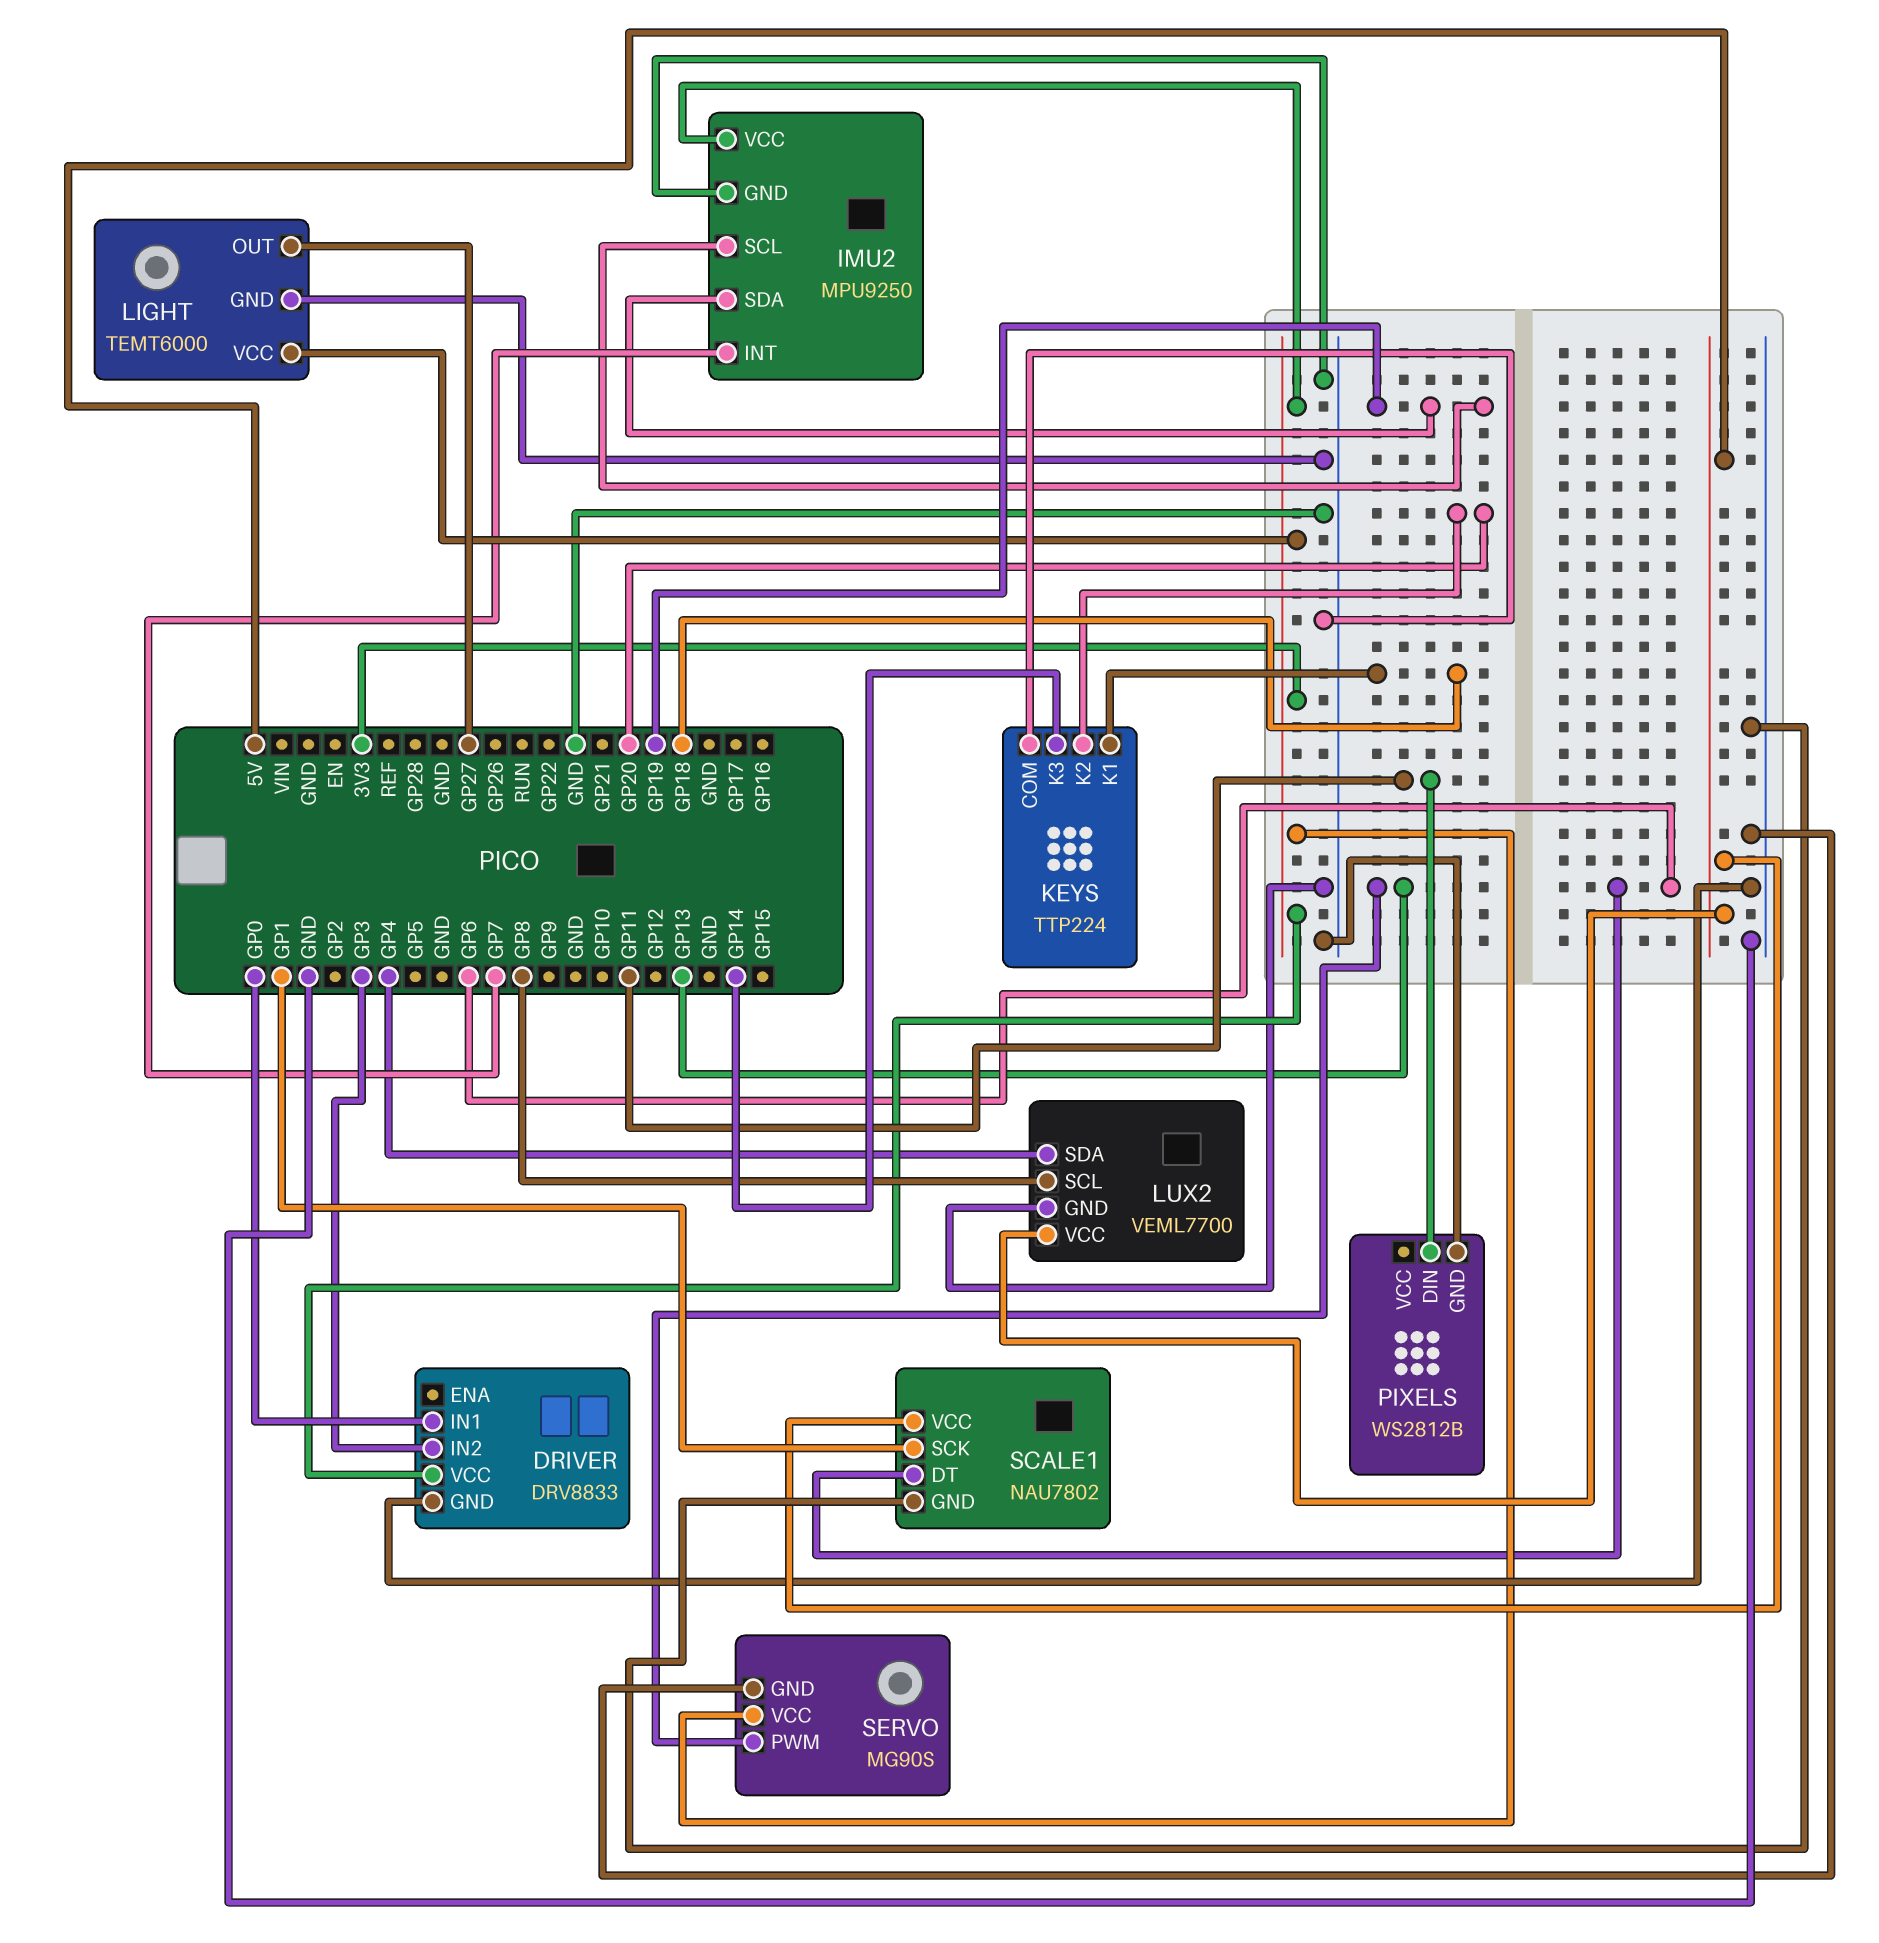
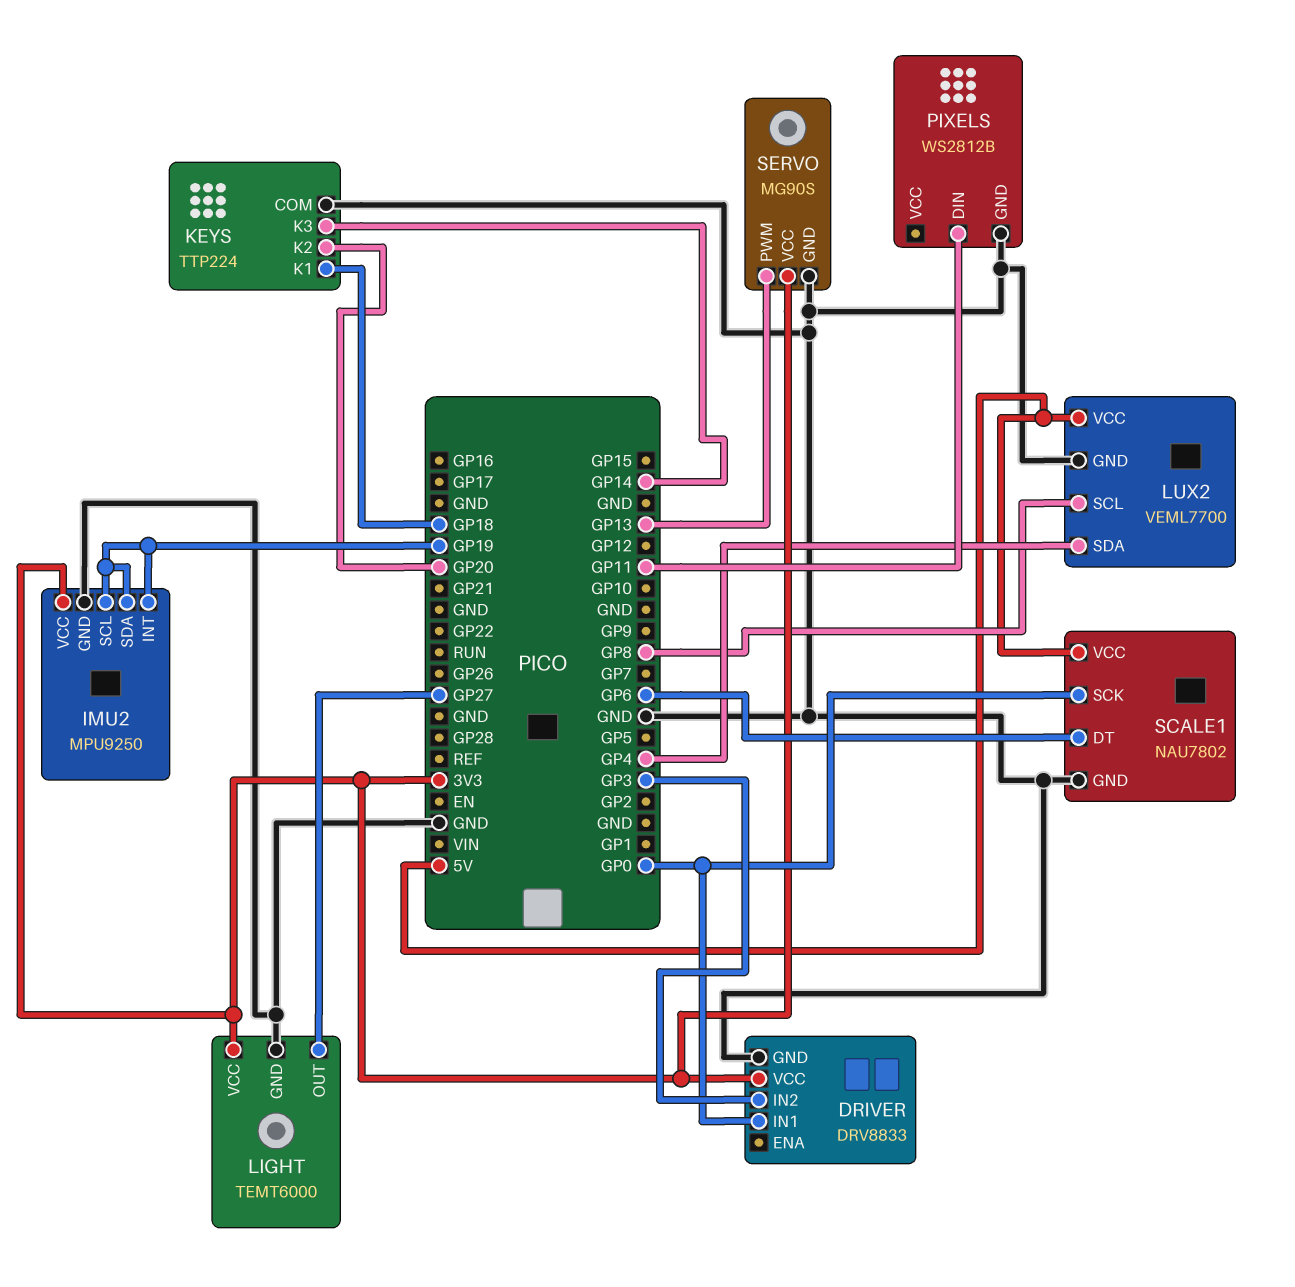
IMU2 pin INT: GP7 -> GP19
SCALE1 pin SCK: GP1 -> GP0

